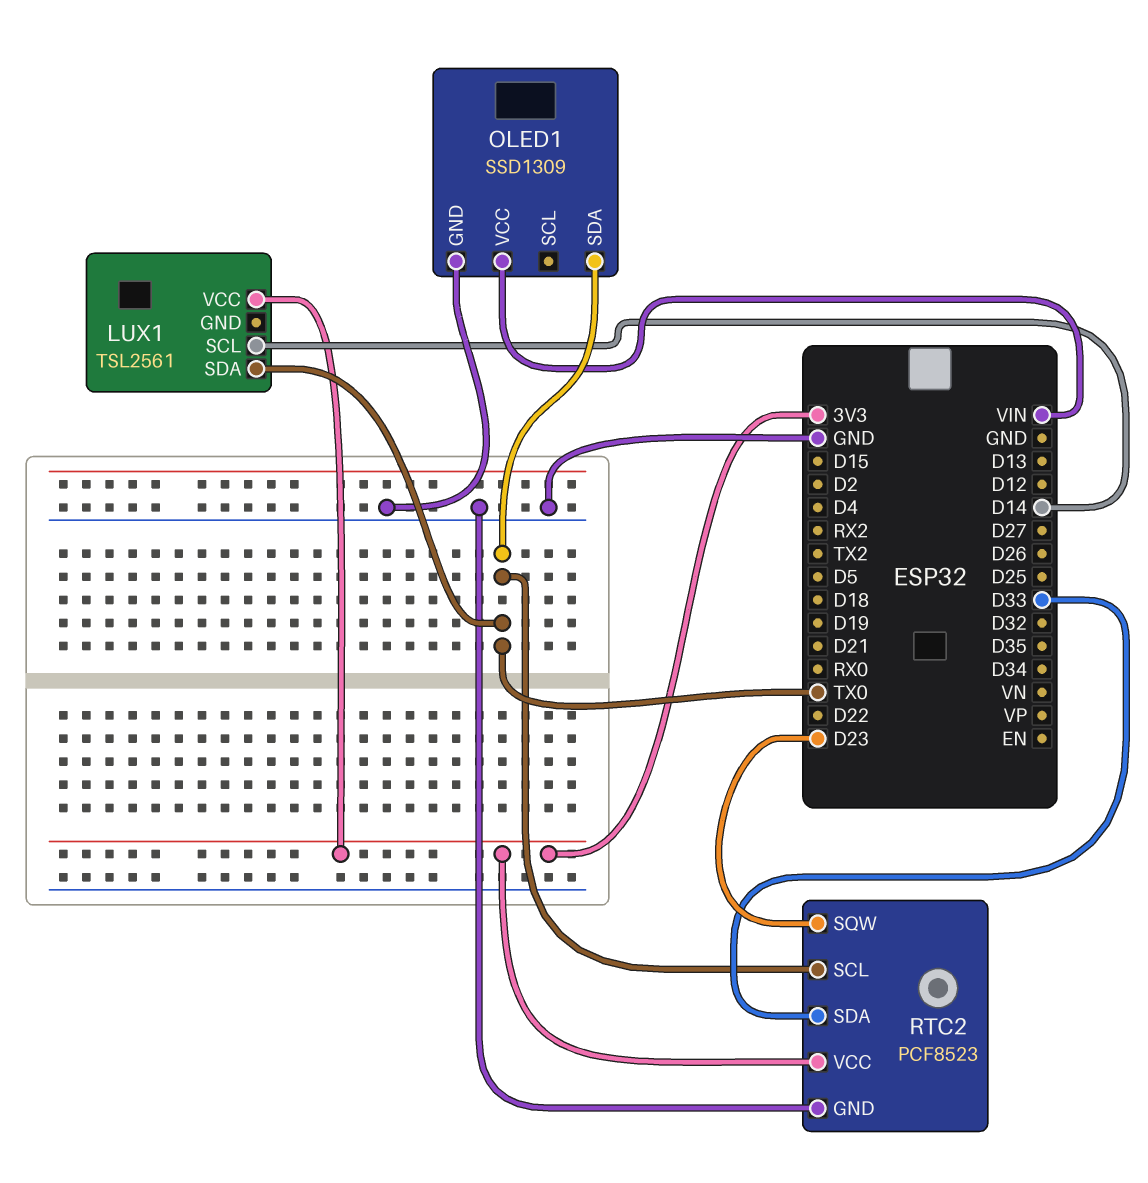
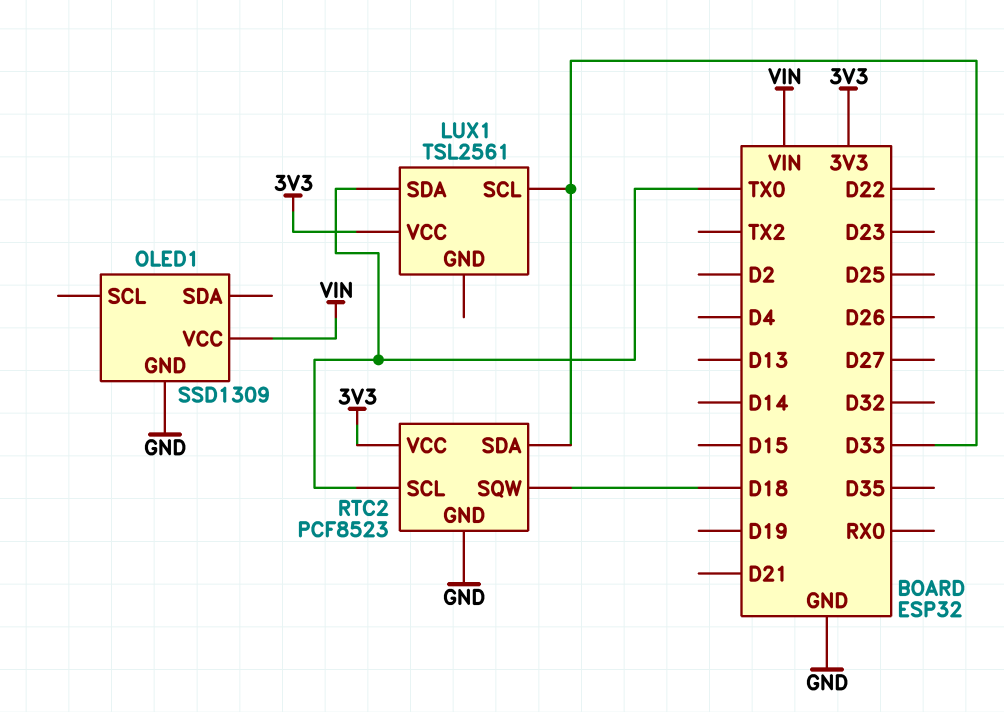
LUX1 pin SCL: D14 -> D33
OLED1 pin SDA: TX0 -> none
RTC2 pin SQW: D23 -> D18

